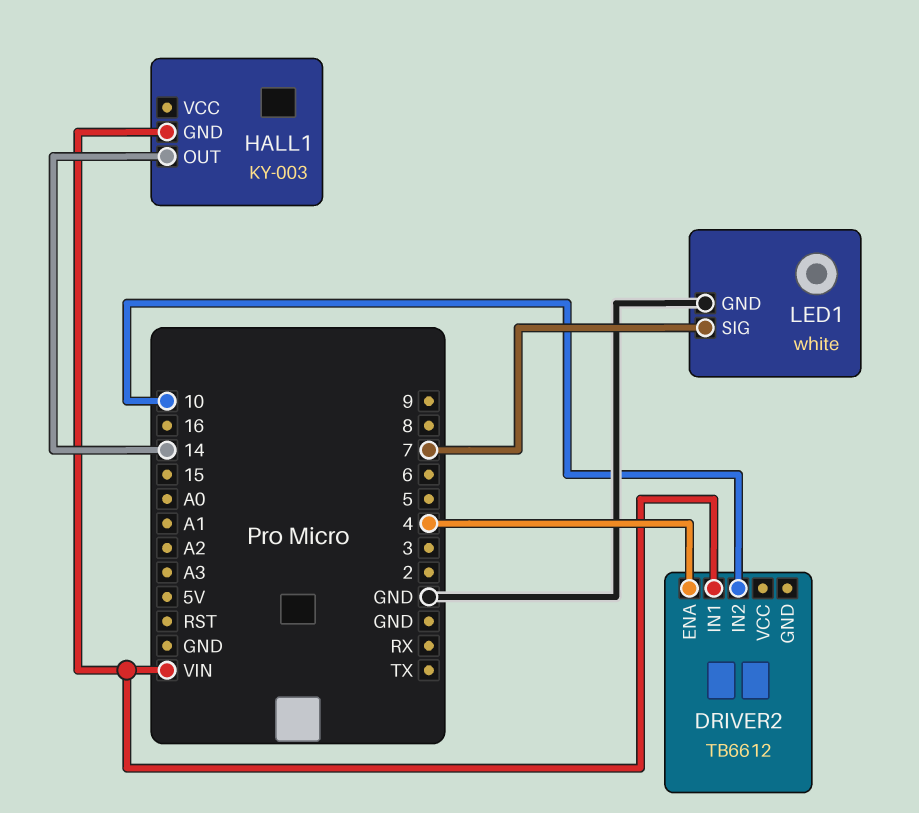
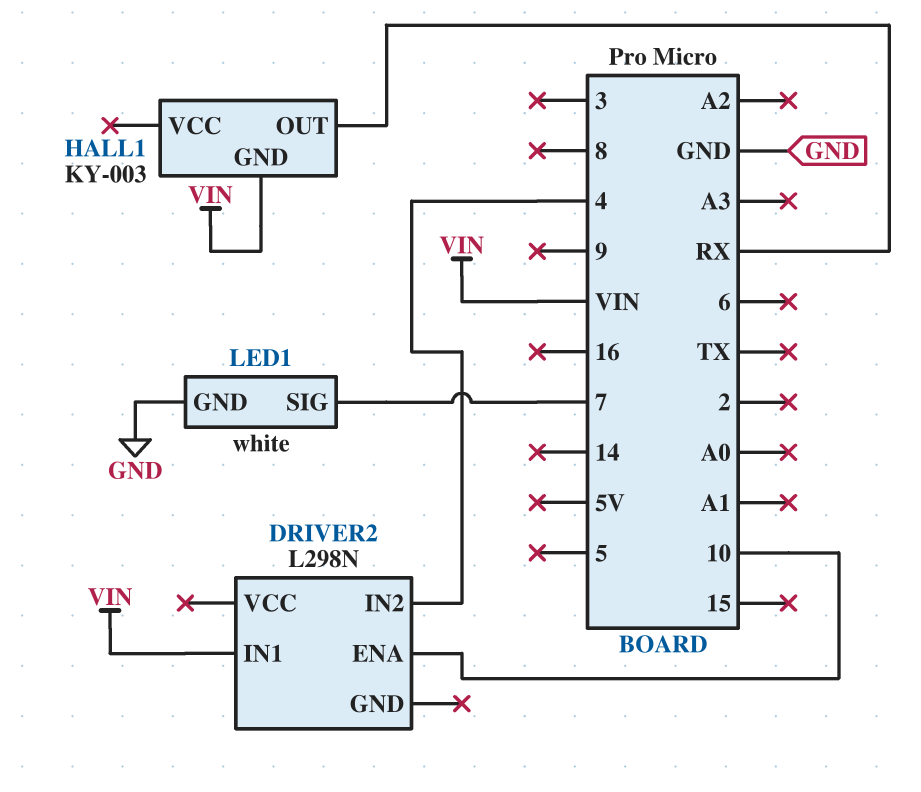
DRIVER2: TB6612 -> L298N
DRIVER2 pin ENA: 4 -> 10
DRIVER2 pin IN2: 10 -> 4
HALL1 pin OUT: 14 -> RX

